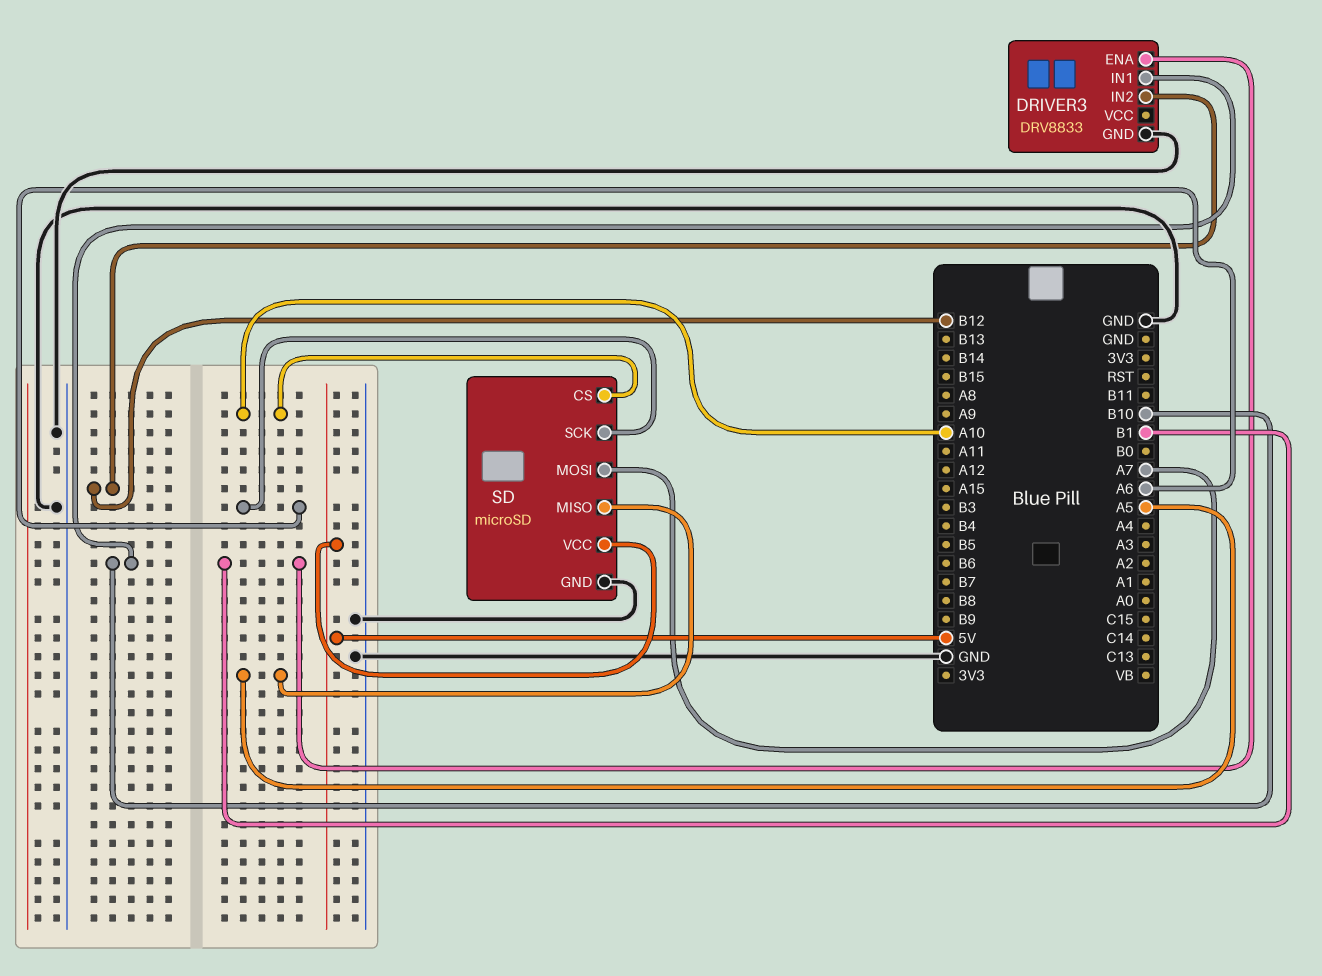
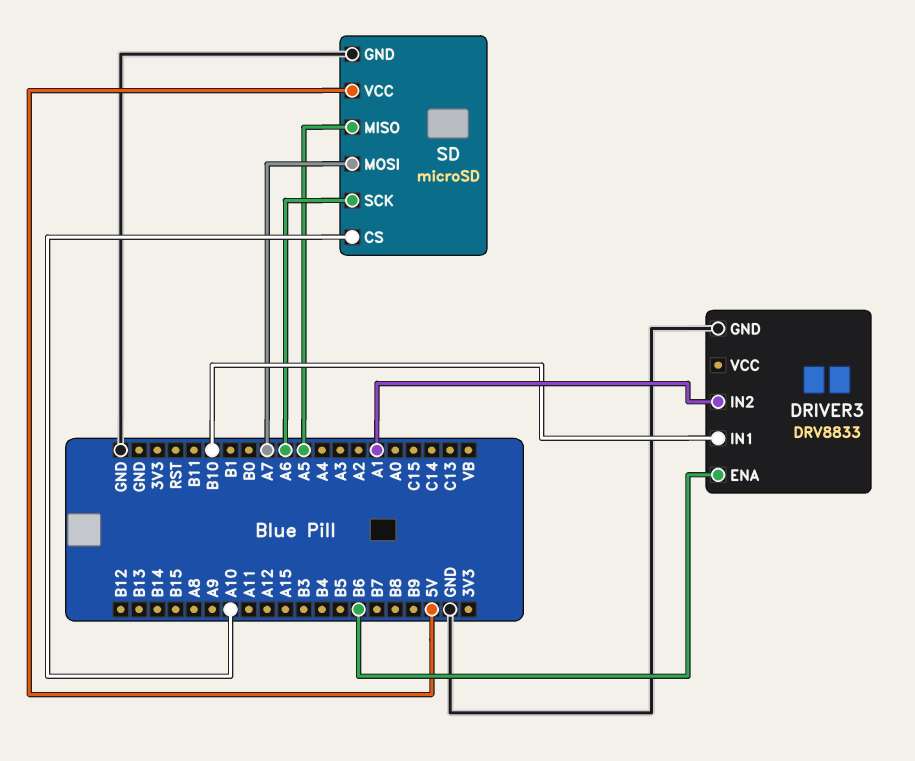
DRIVER3 pin ENA: B1 -> B6
DRIVER3 pin IN2: B12 -> A1

